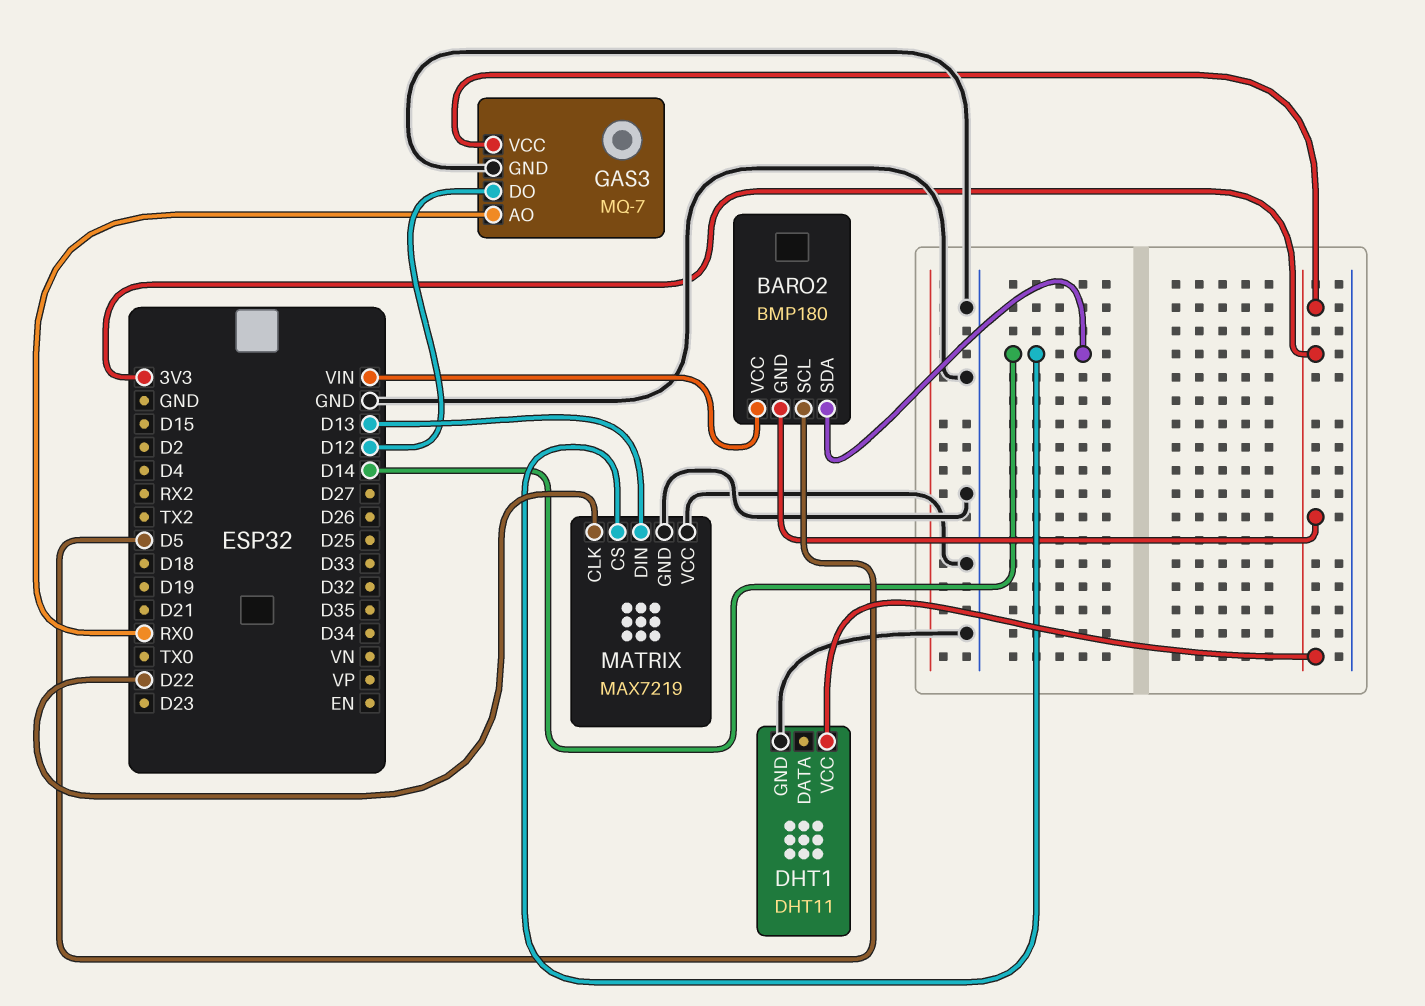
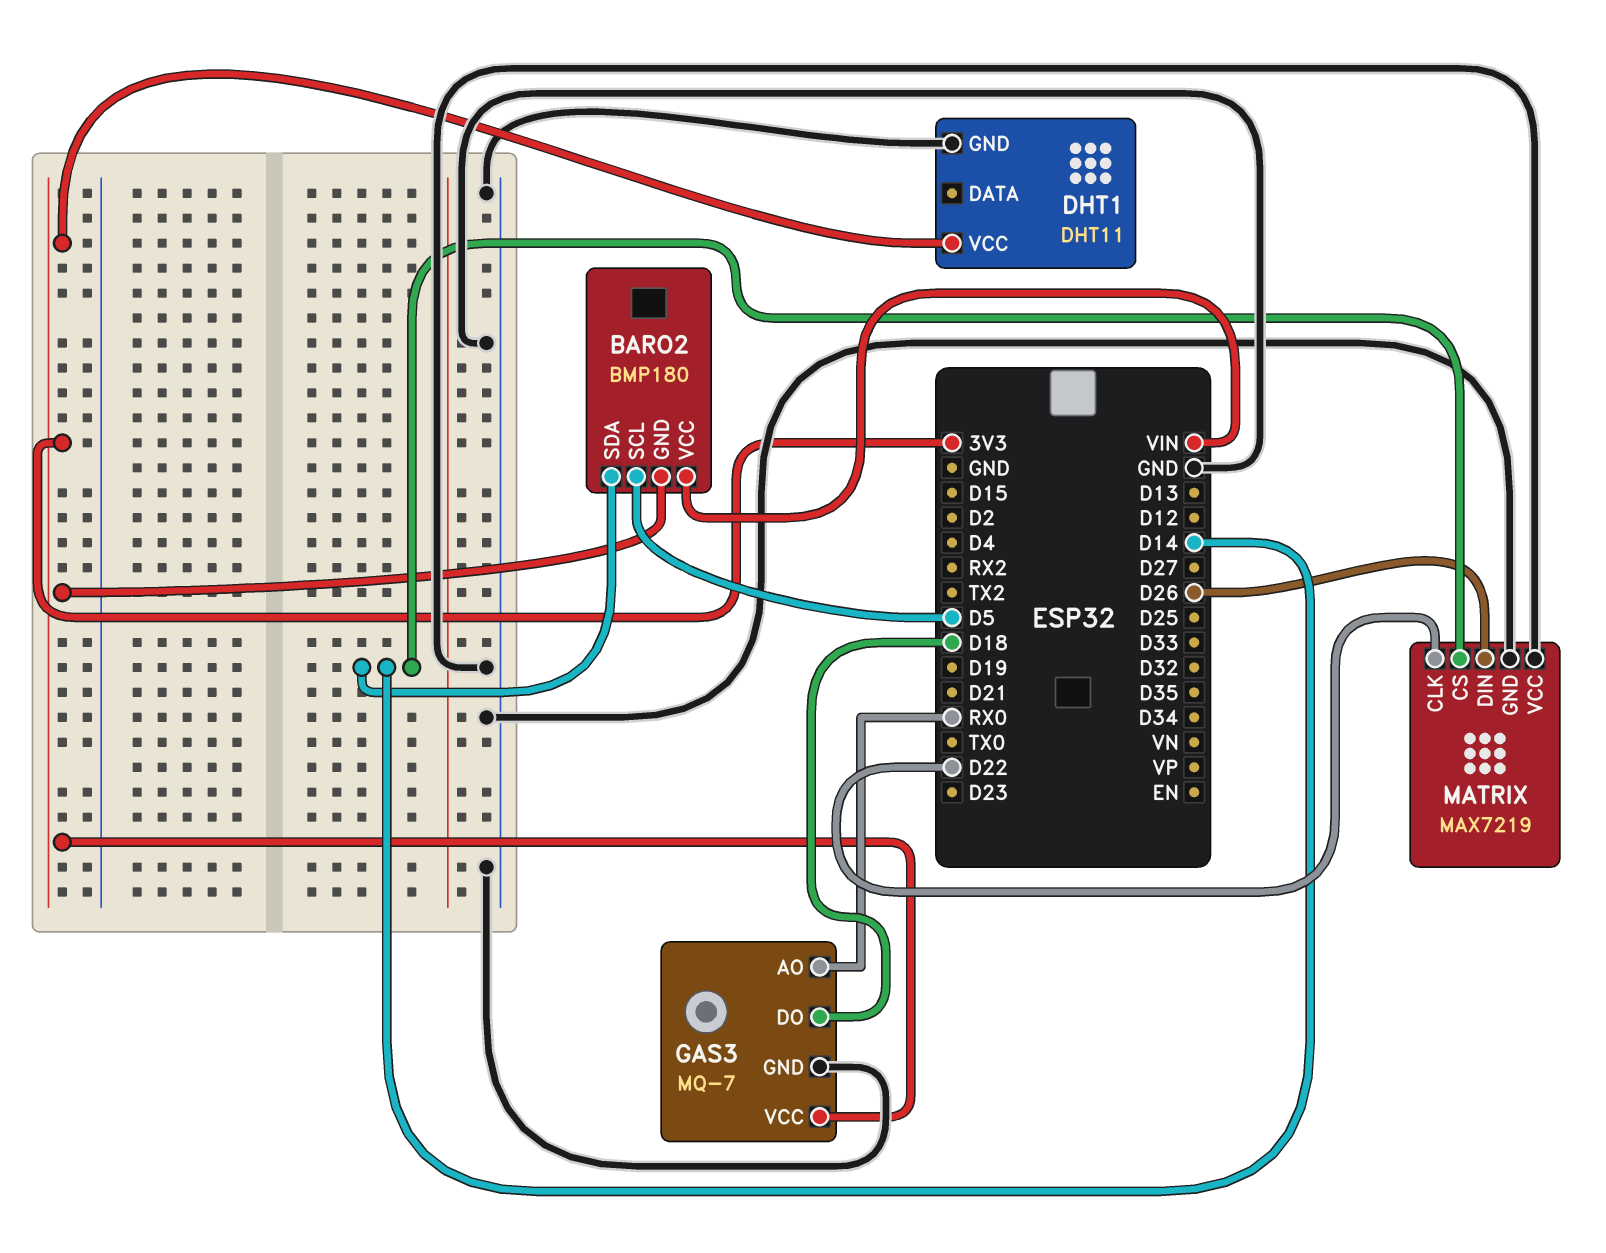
GAS3 pin DO: D12 -> D18
MATRIX pin DIN: D13 -> D26

